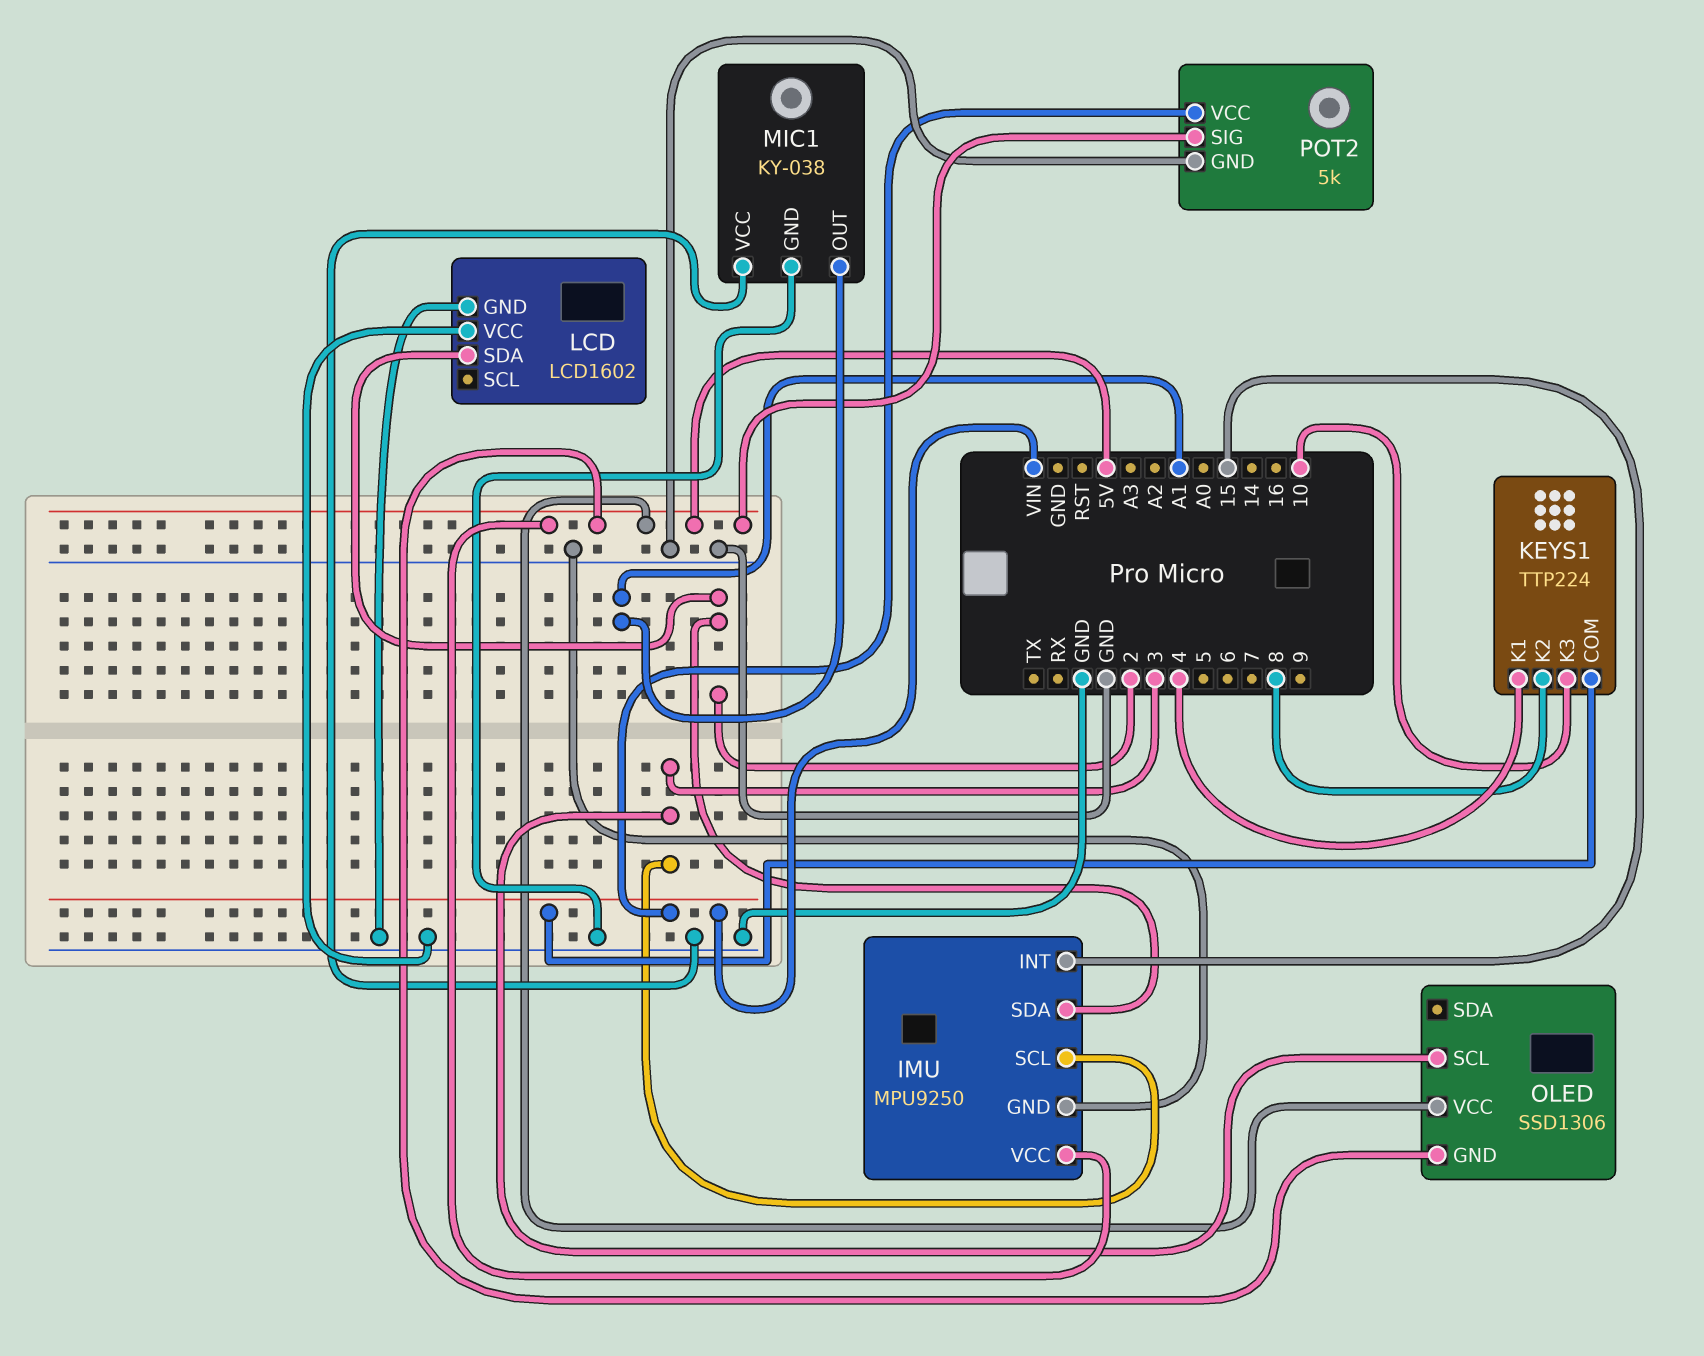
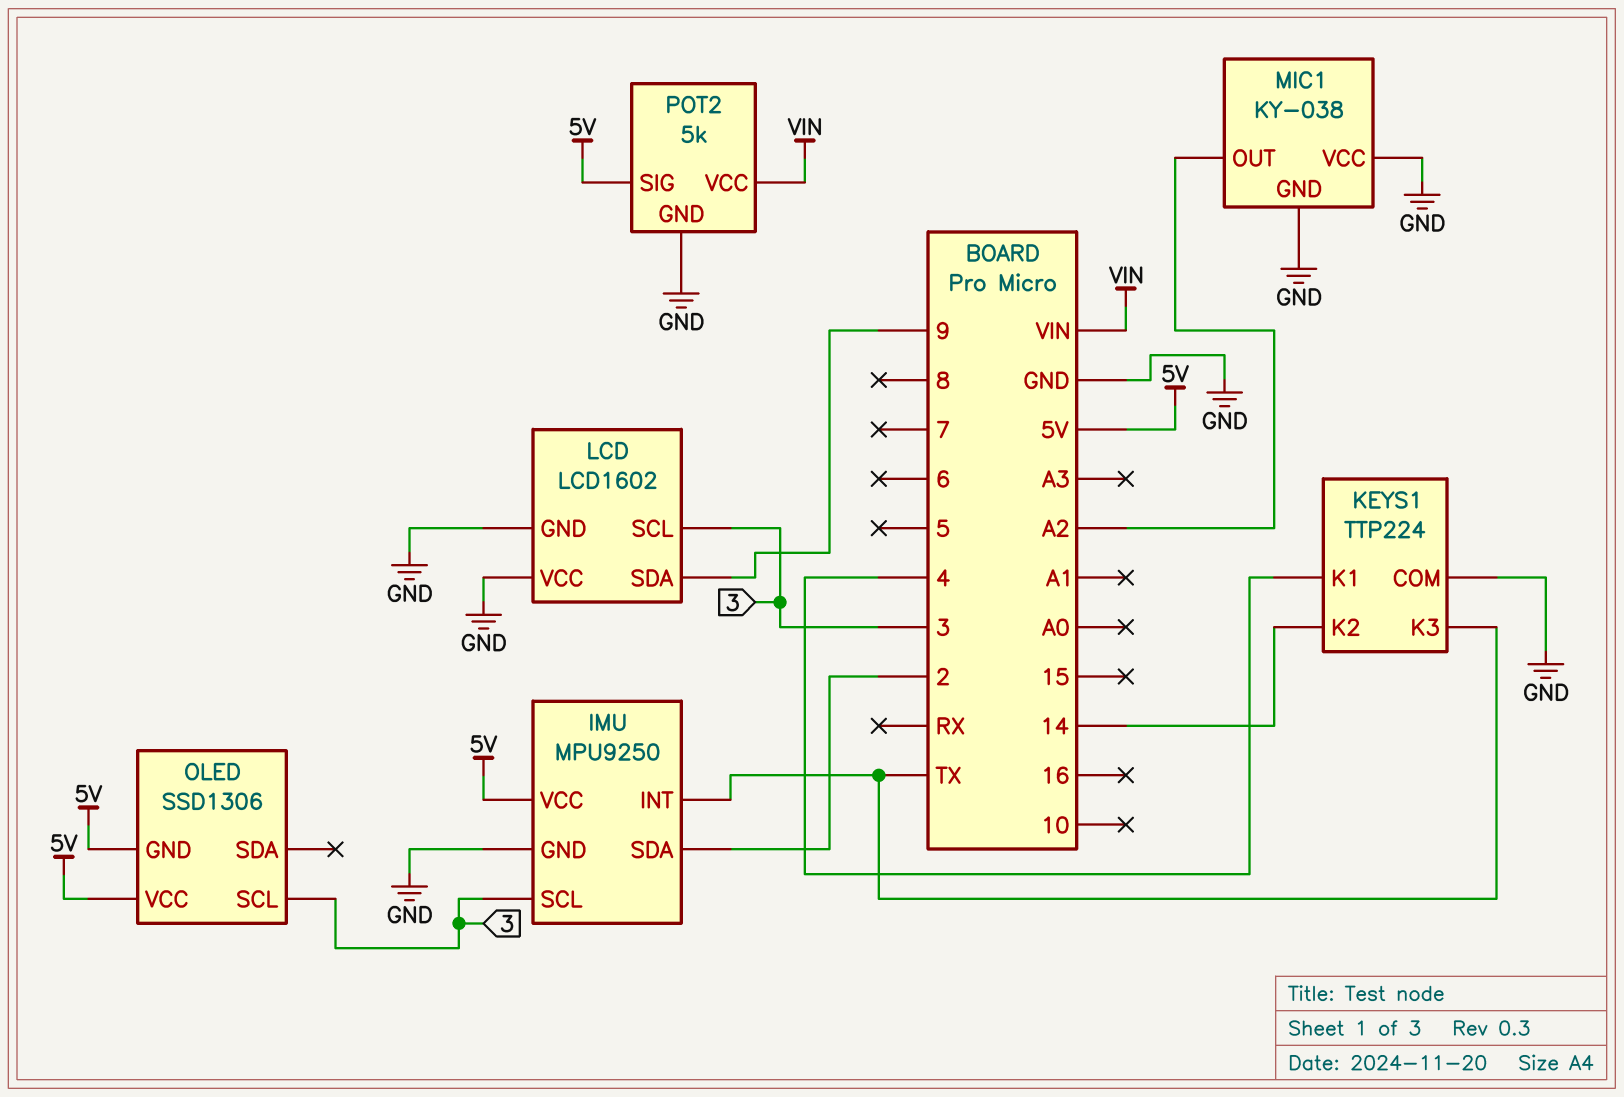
IMU pin INT: 15 -> TX
KEYS1 pin COM: VIN -> GND
KEYS1 pin K2: 8 -> 14
KEYS1 pin K3: 10 -> TX
LCD pin SCL: none -> 3
LCD pin SDA: 2 -> 9
MIC1 pin OUT: A1 -> A2

